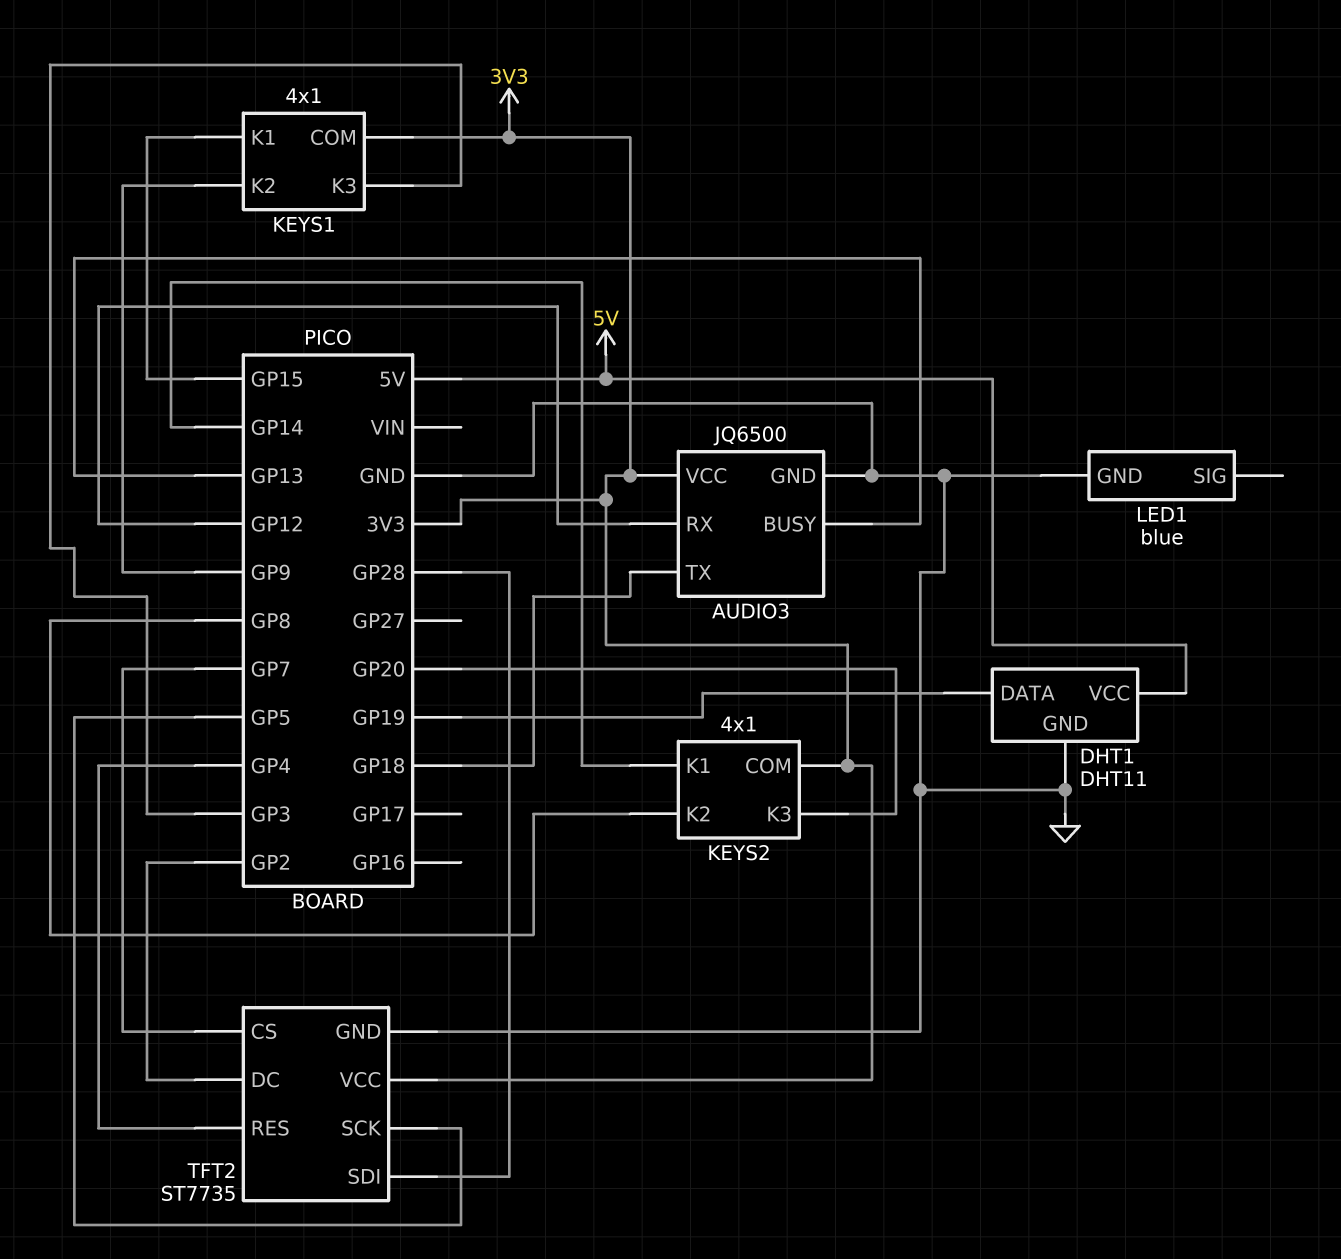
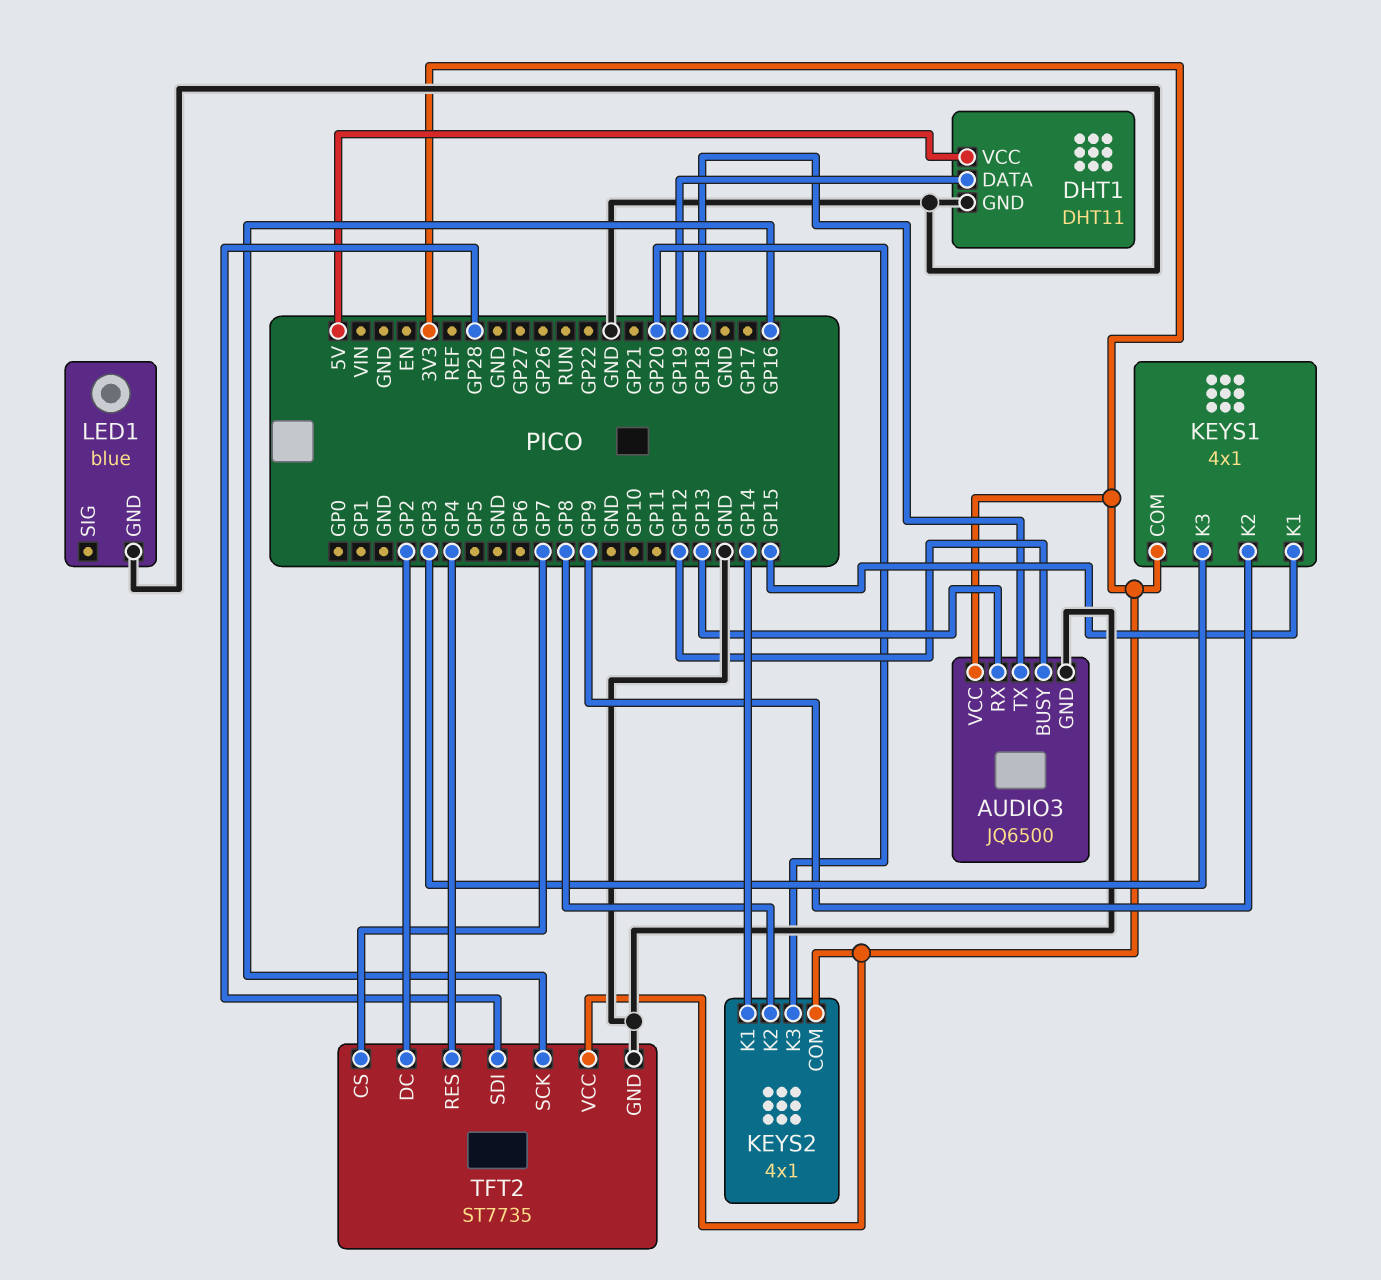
AUDIO3 pin BUSY: GP13 -> GP12
AUDIO3 pin RX: GP12 -> GP13
TFT2 pin SCK: GP5 -> GP16

